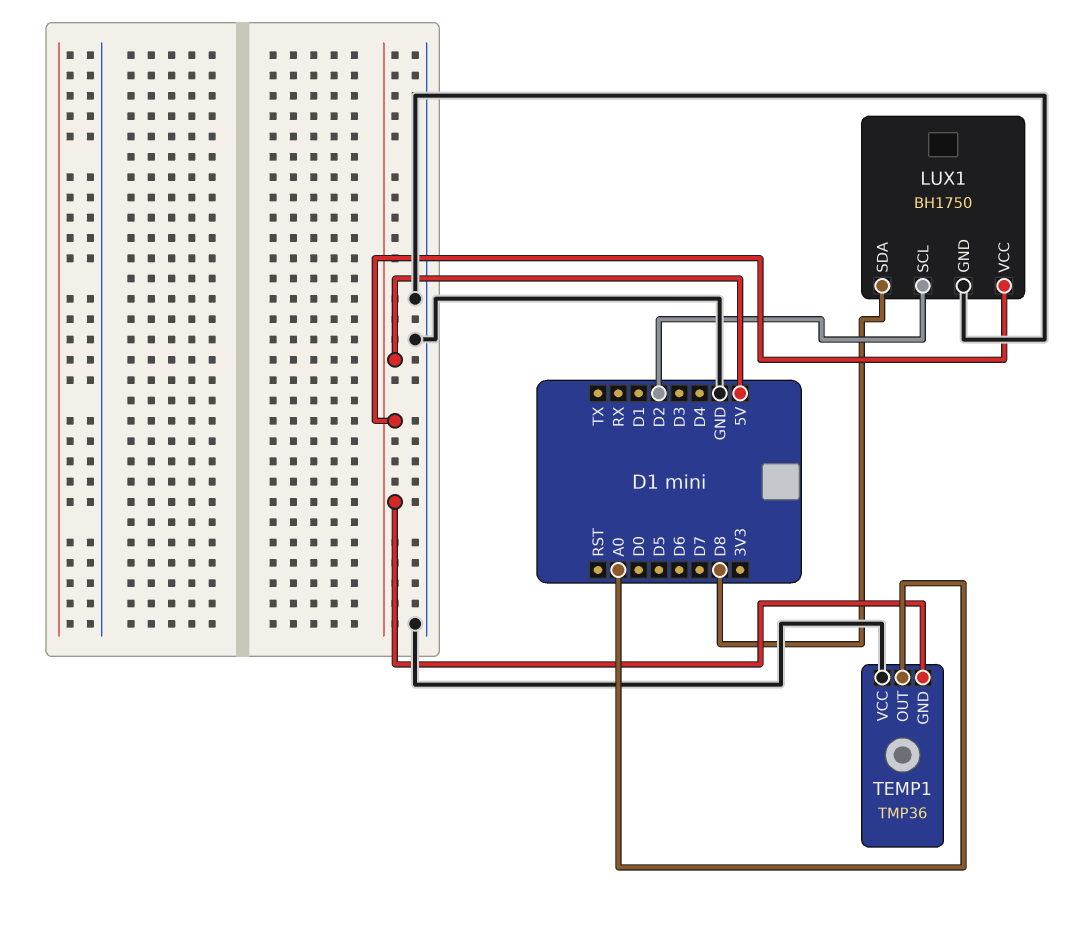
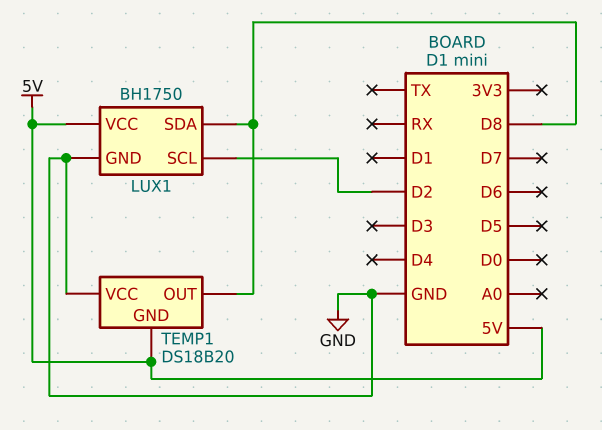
TEMP1: TMP36 -> DS18B20
TEMP1 pin OUT: A0 -> D8

